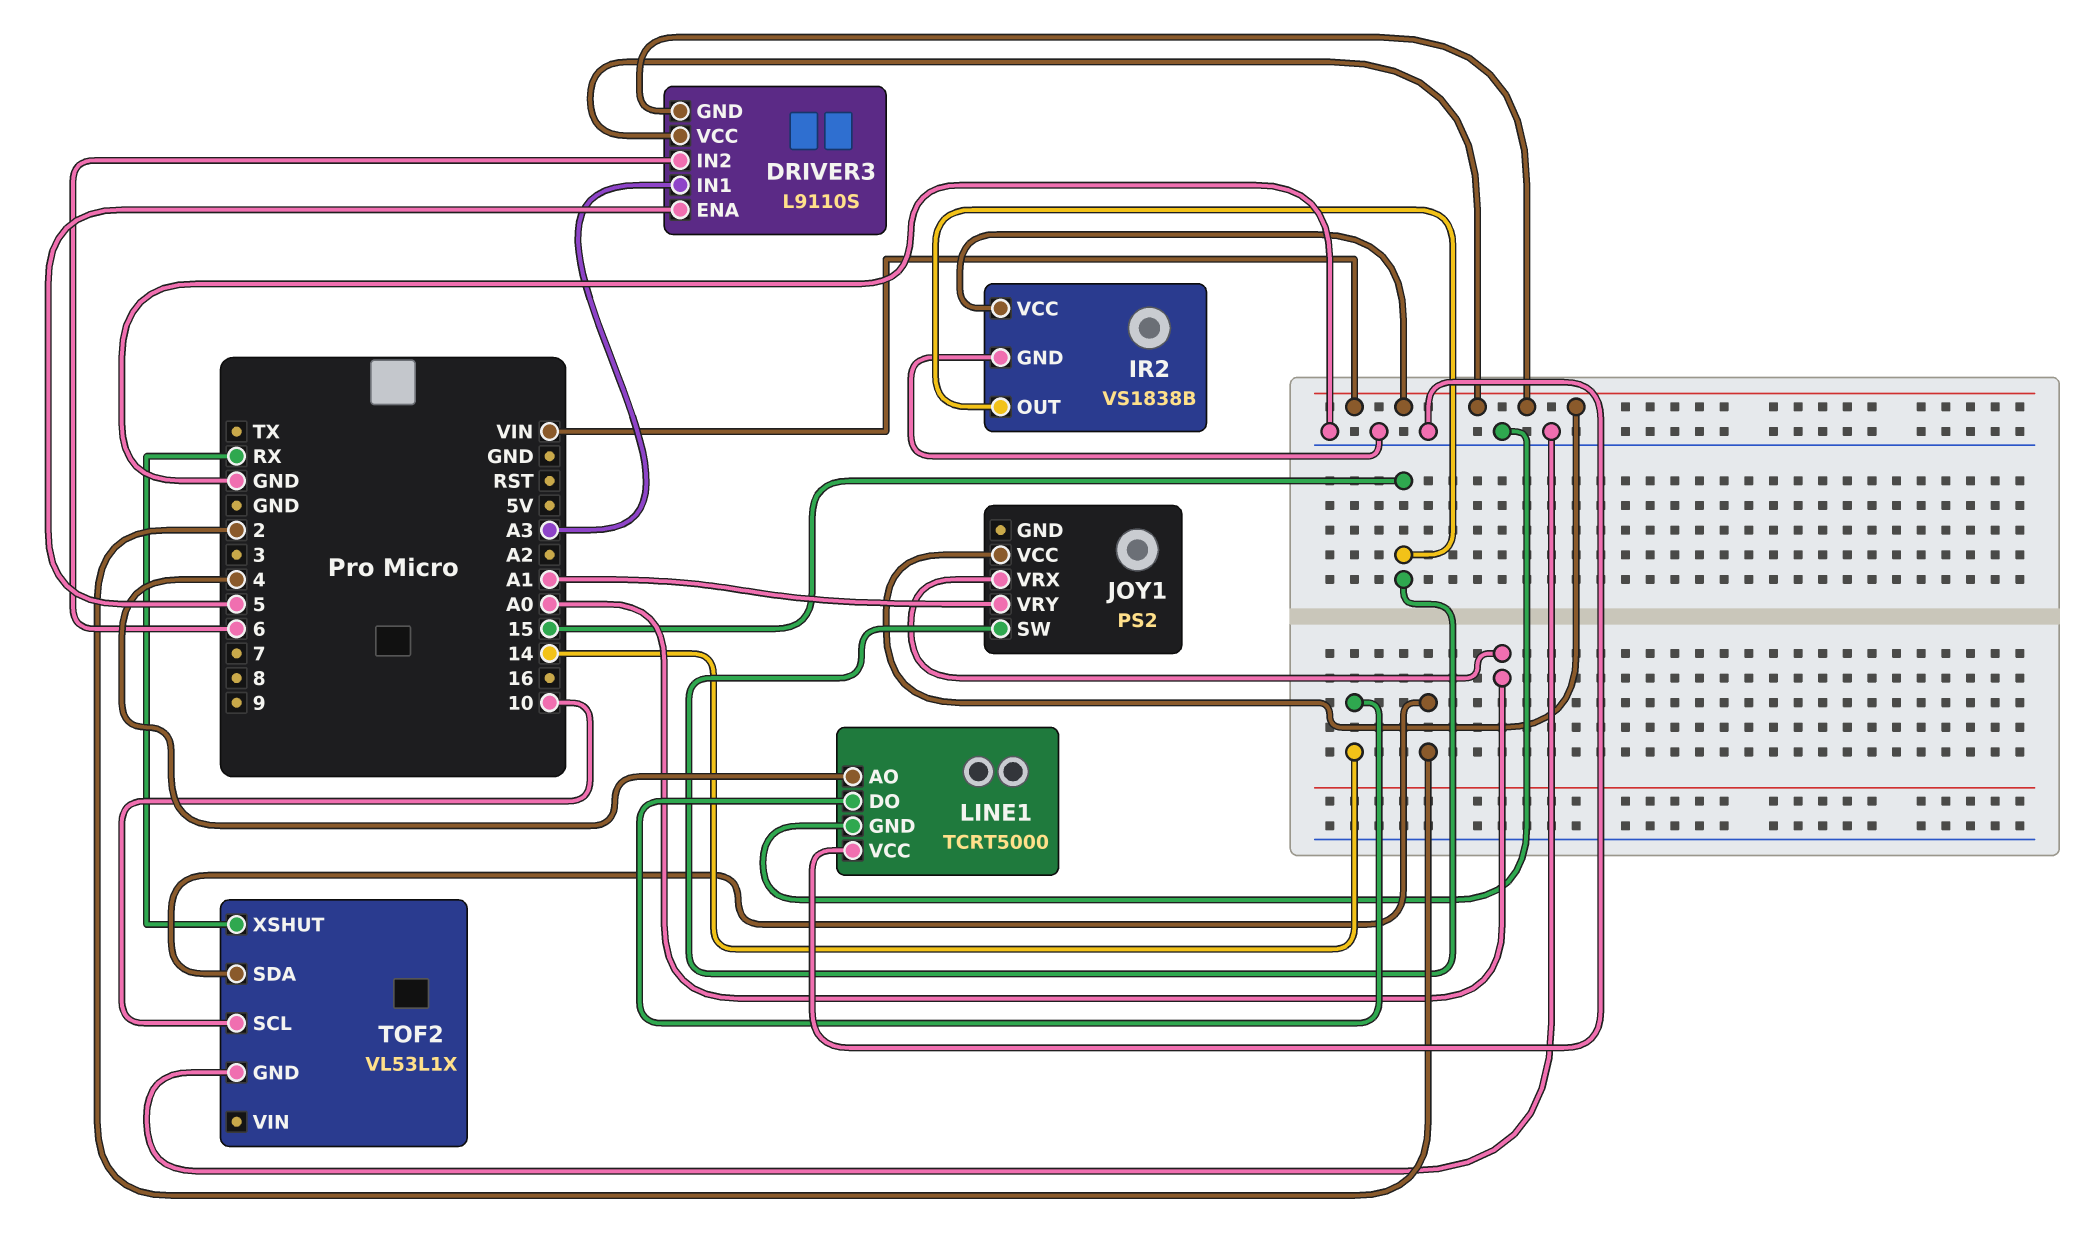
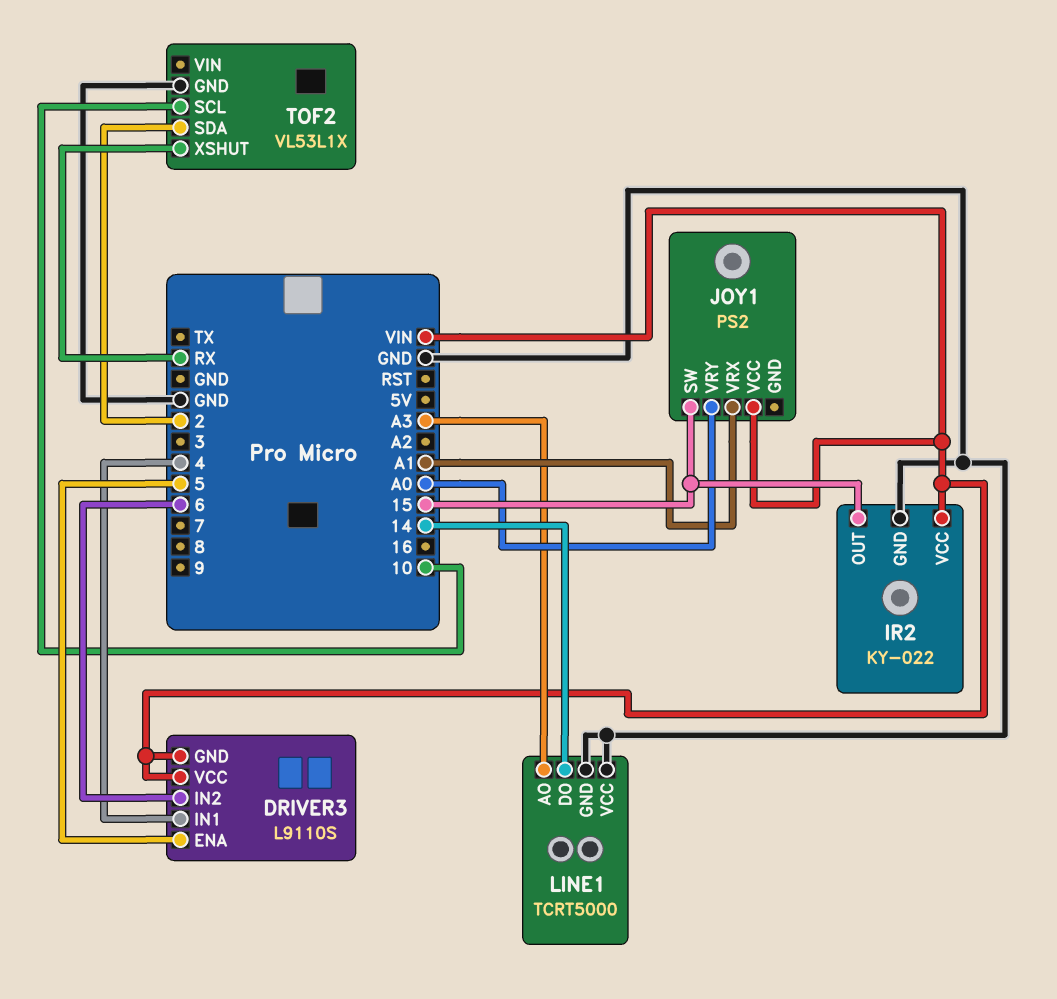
DRIVER3 pin IN1: A3 -> 4
IR2: VS1838B -> KY-022
JOY1 pin VRX: A0 -> A1
JOY1 pin VRY: A1 -> A0
LINE1 pin AO: 4 -> A3

